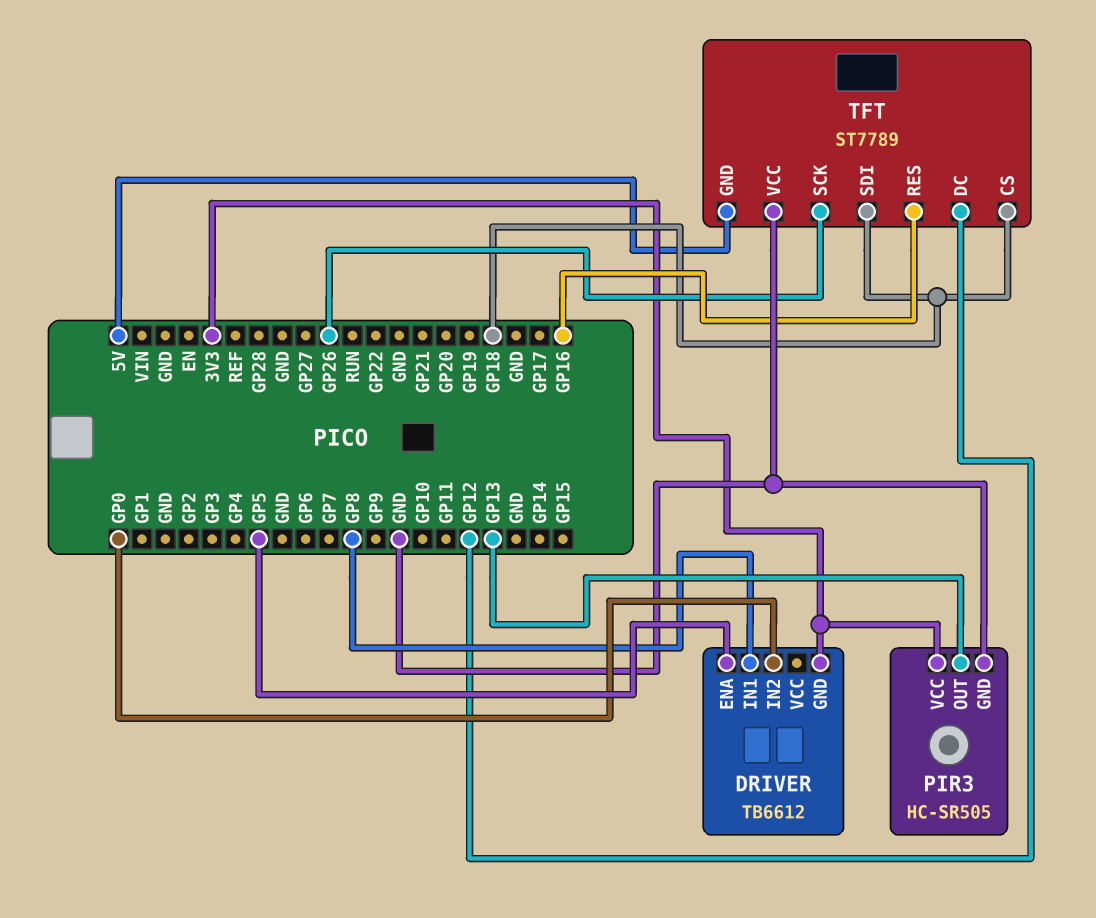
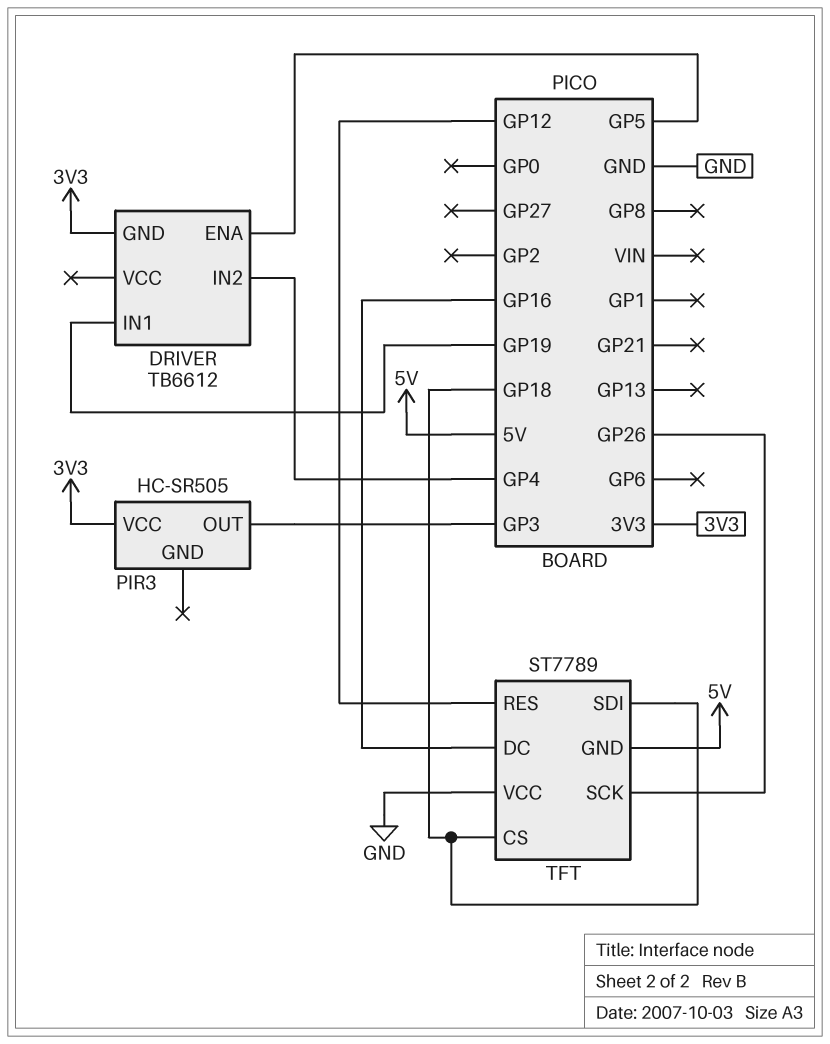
DRIVER pin IN1: GP8 -> GP19
DRIVER pin IN2: GP0 -> GP4
PIR3 pin GND: GND -> none
PIR3 pin OUT: GP13 -> GP3
TFT pin DC: GP12 -> GP16
TFT pin RES: GP16 -> GP12

